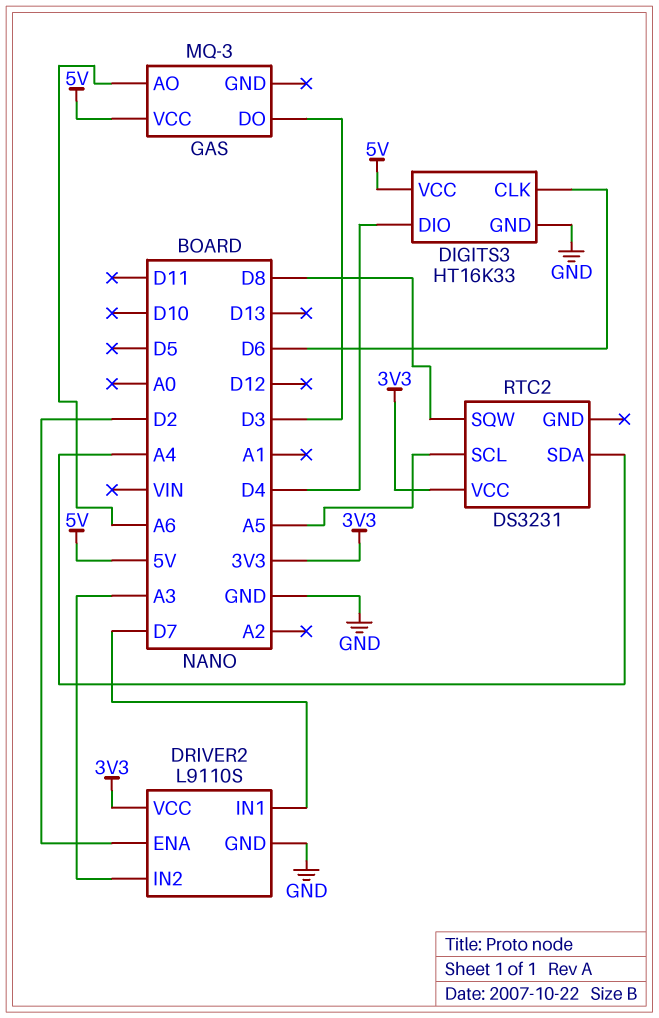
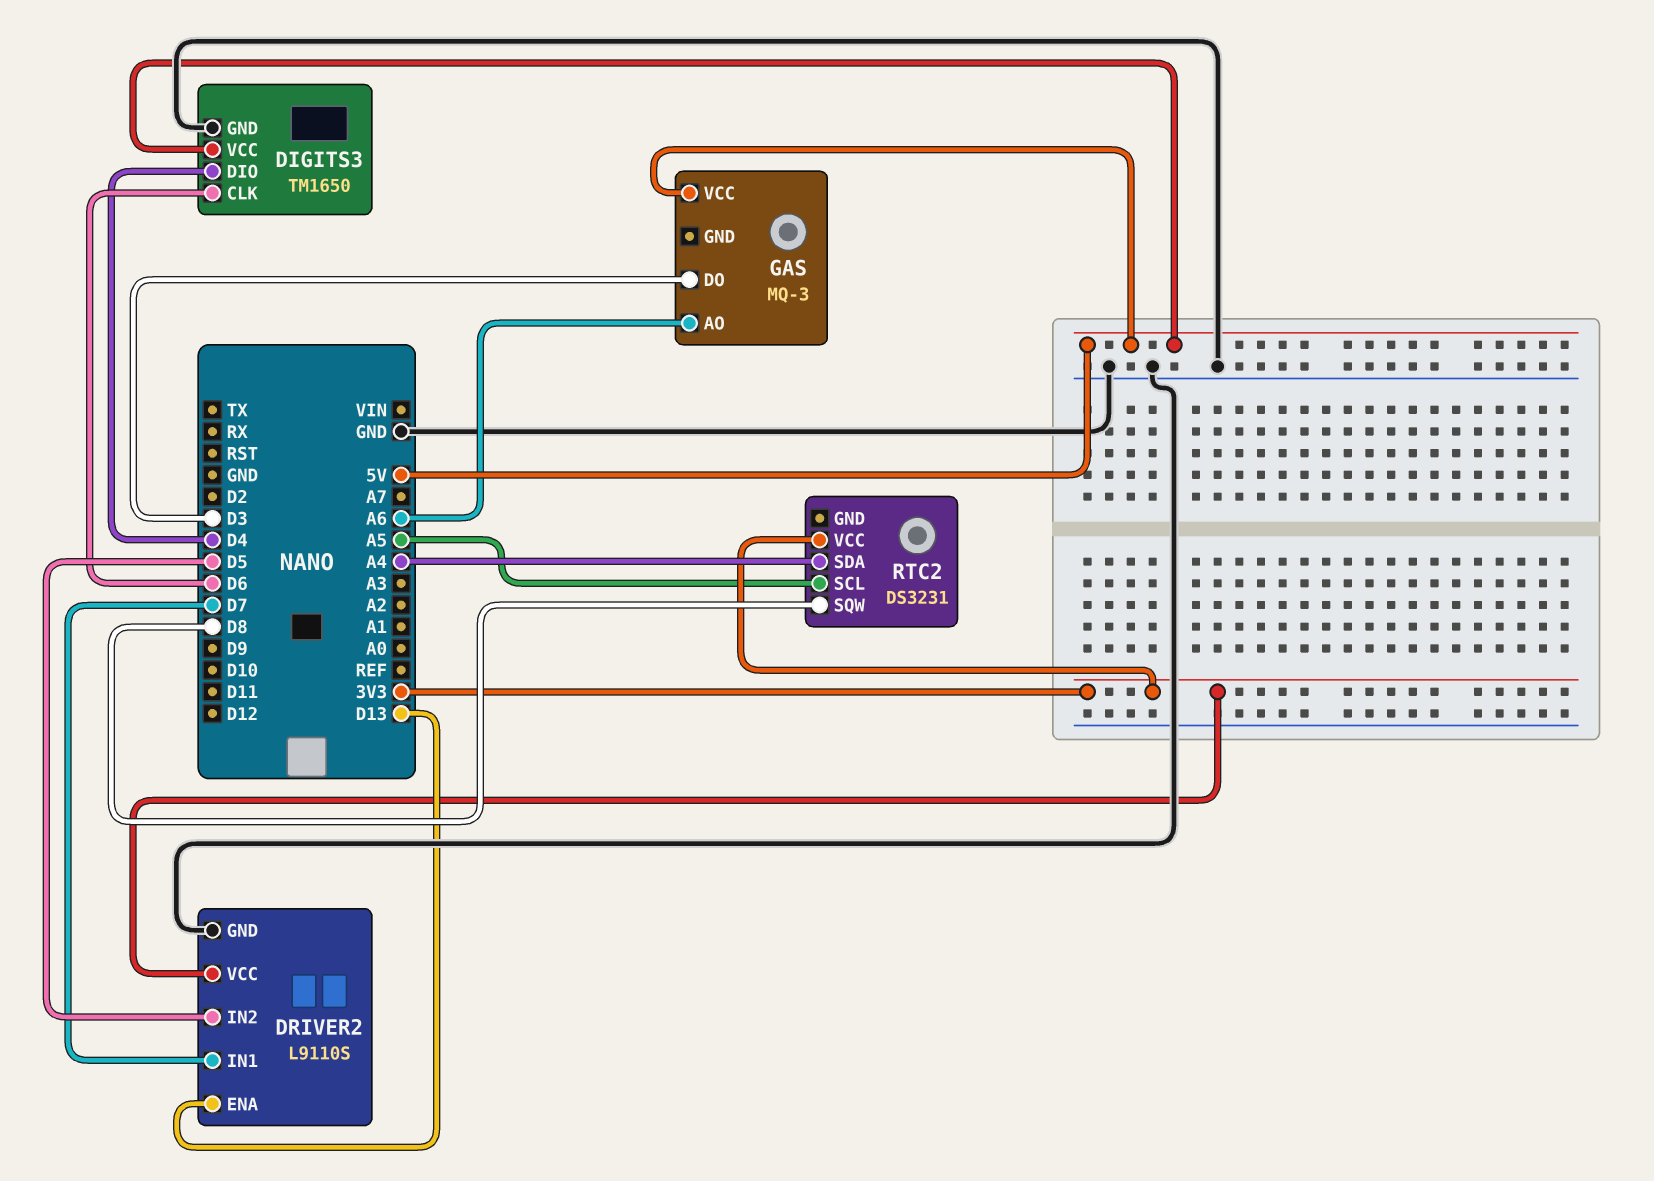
DIGITS3: HT16K33 -> TM1650
DRIVER2 pin ENA: D2 -> D13
DRIVER2 pin IN2: A3 -> D5

